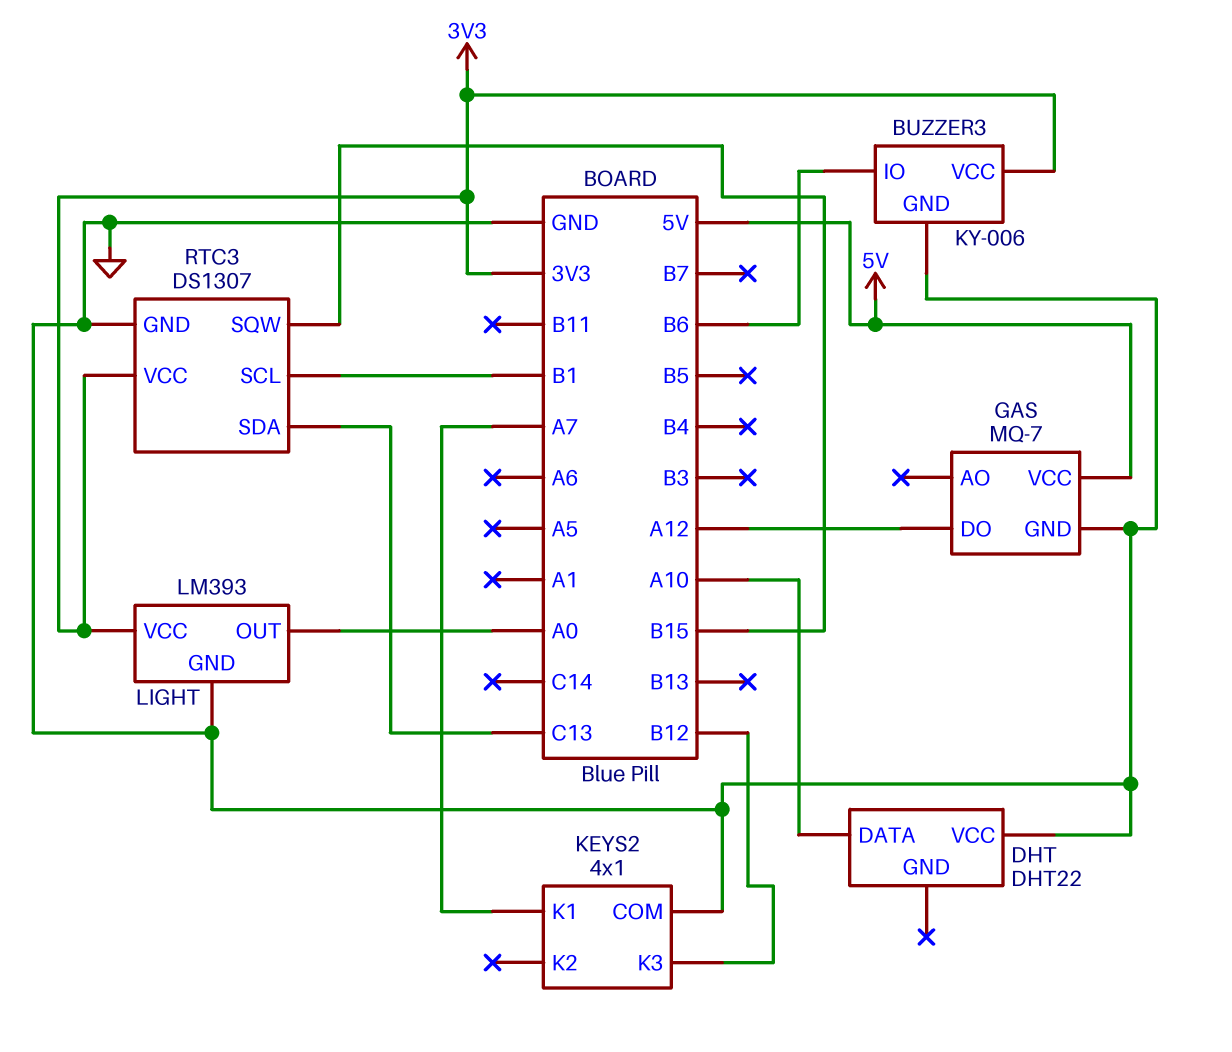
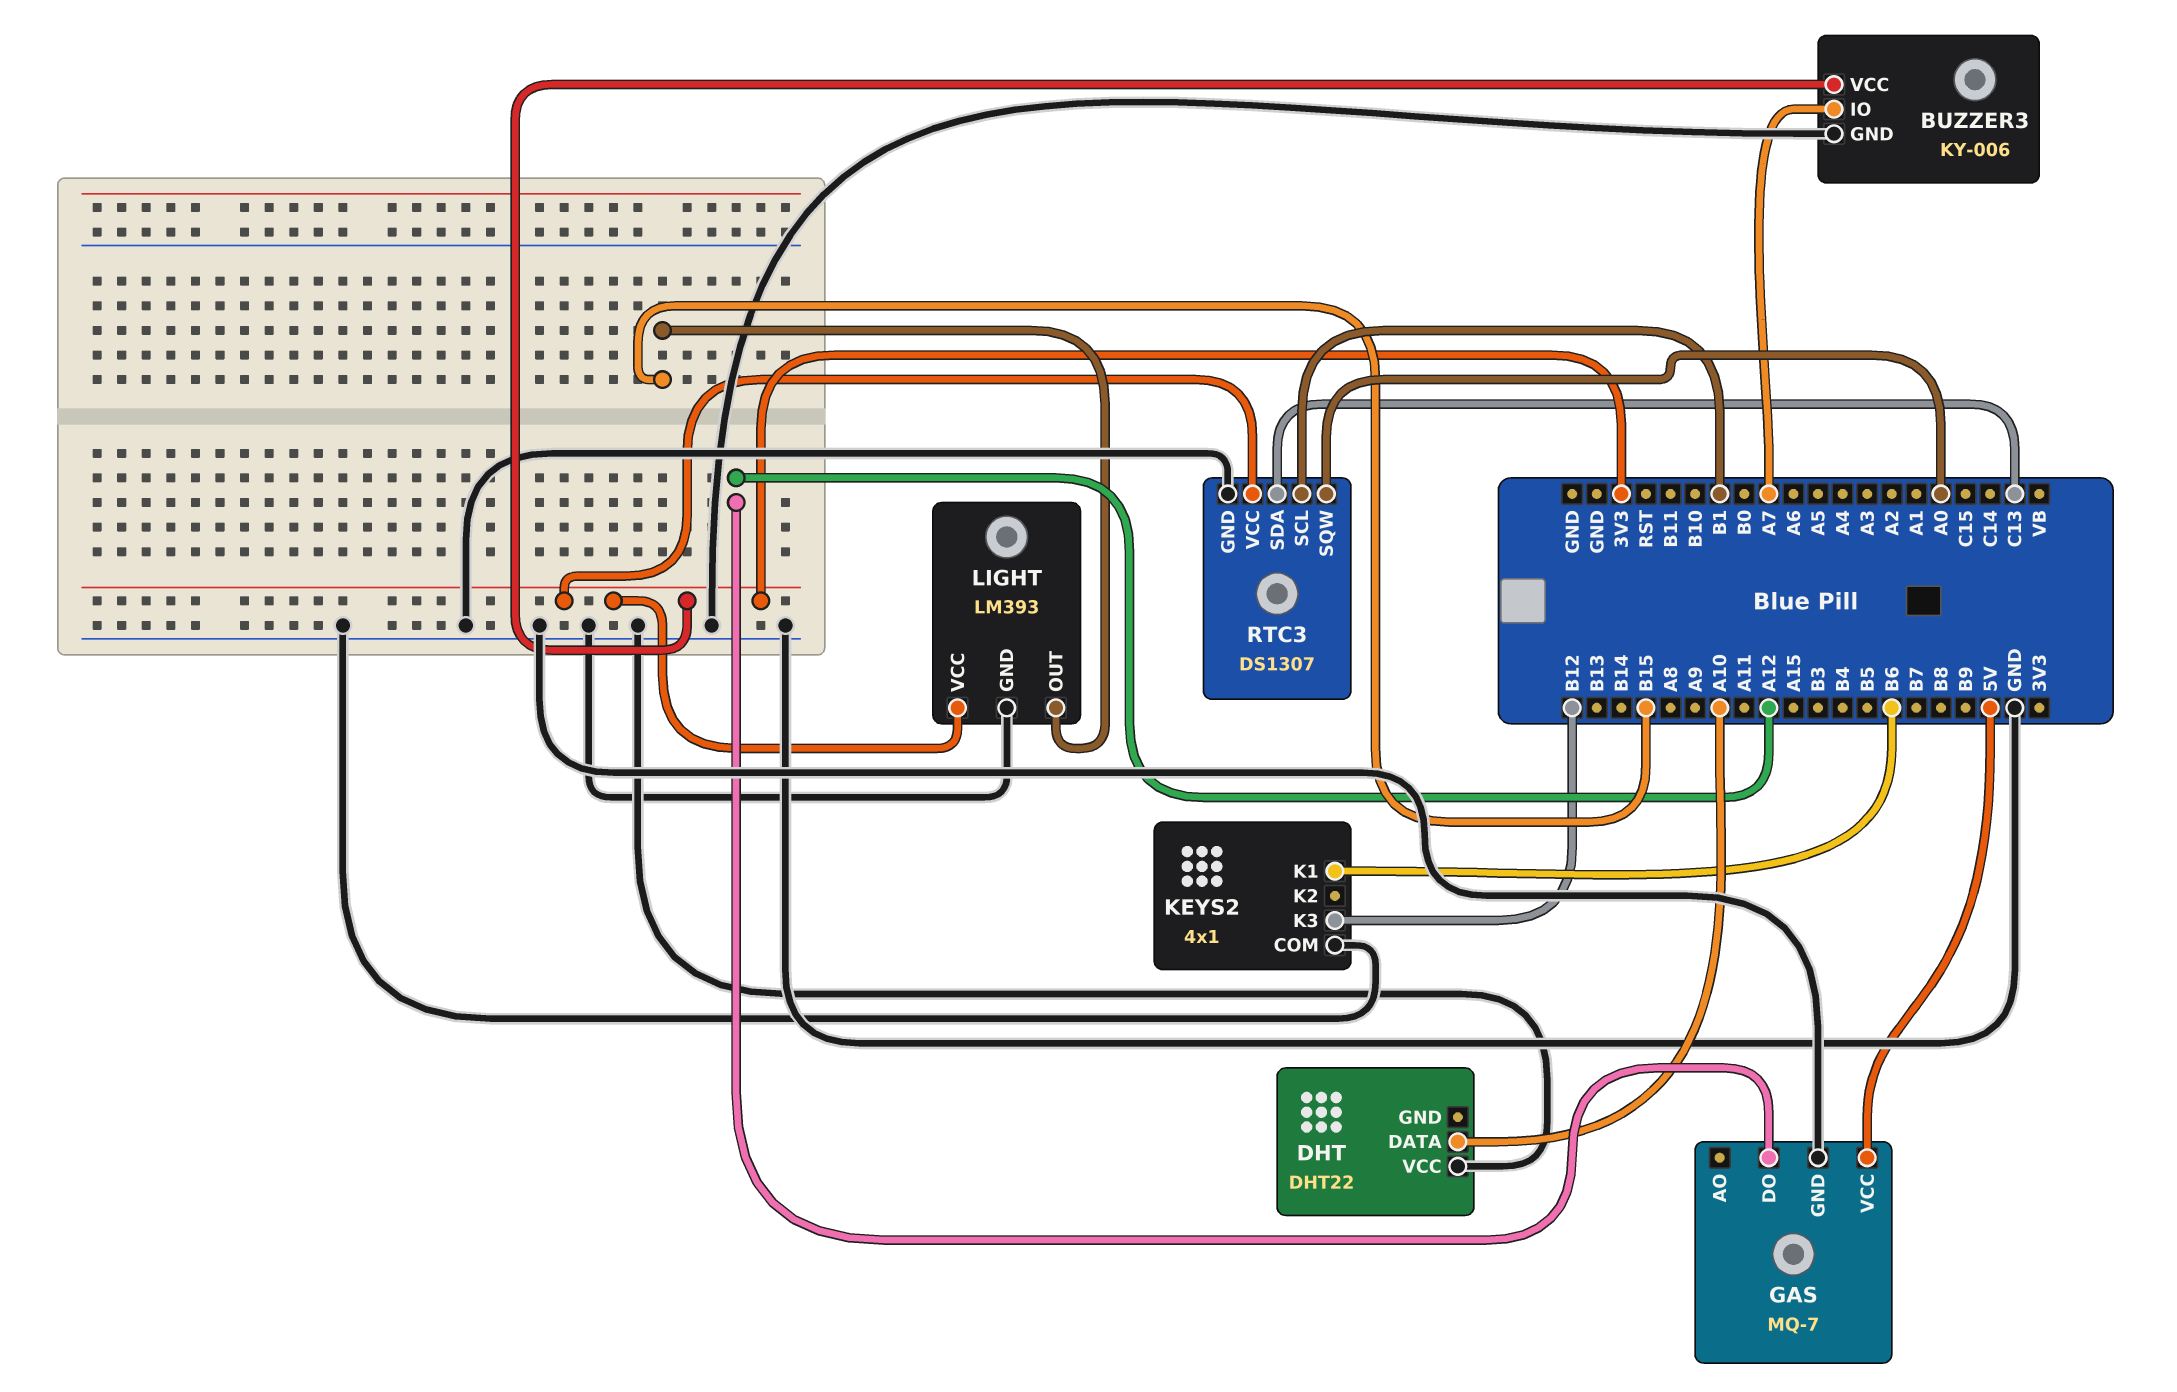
BUZZER3 pin IO: B6 -> A7
KEYS2 pin K1: A7 -> B6
LIGHT pin OUT: A0 -> B15
RTC3 pin SQW: B15 -> A0

